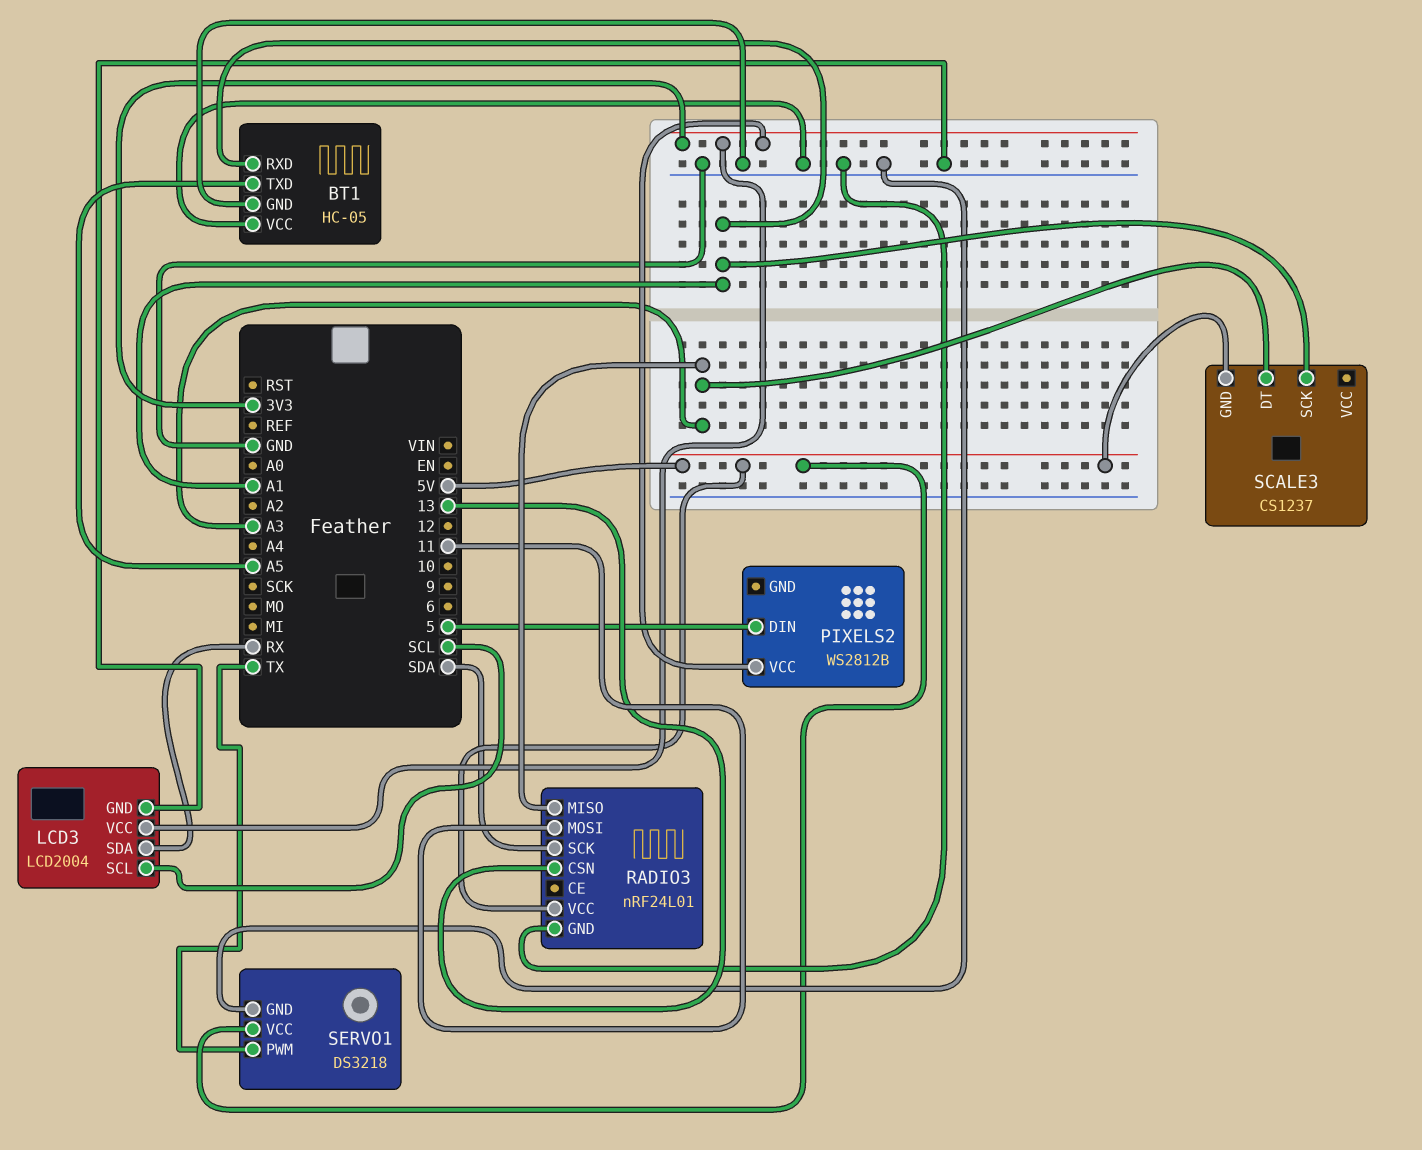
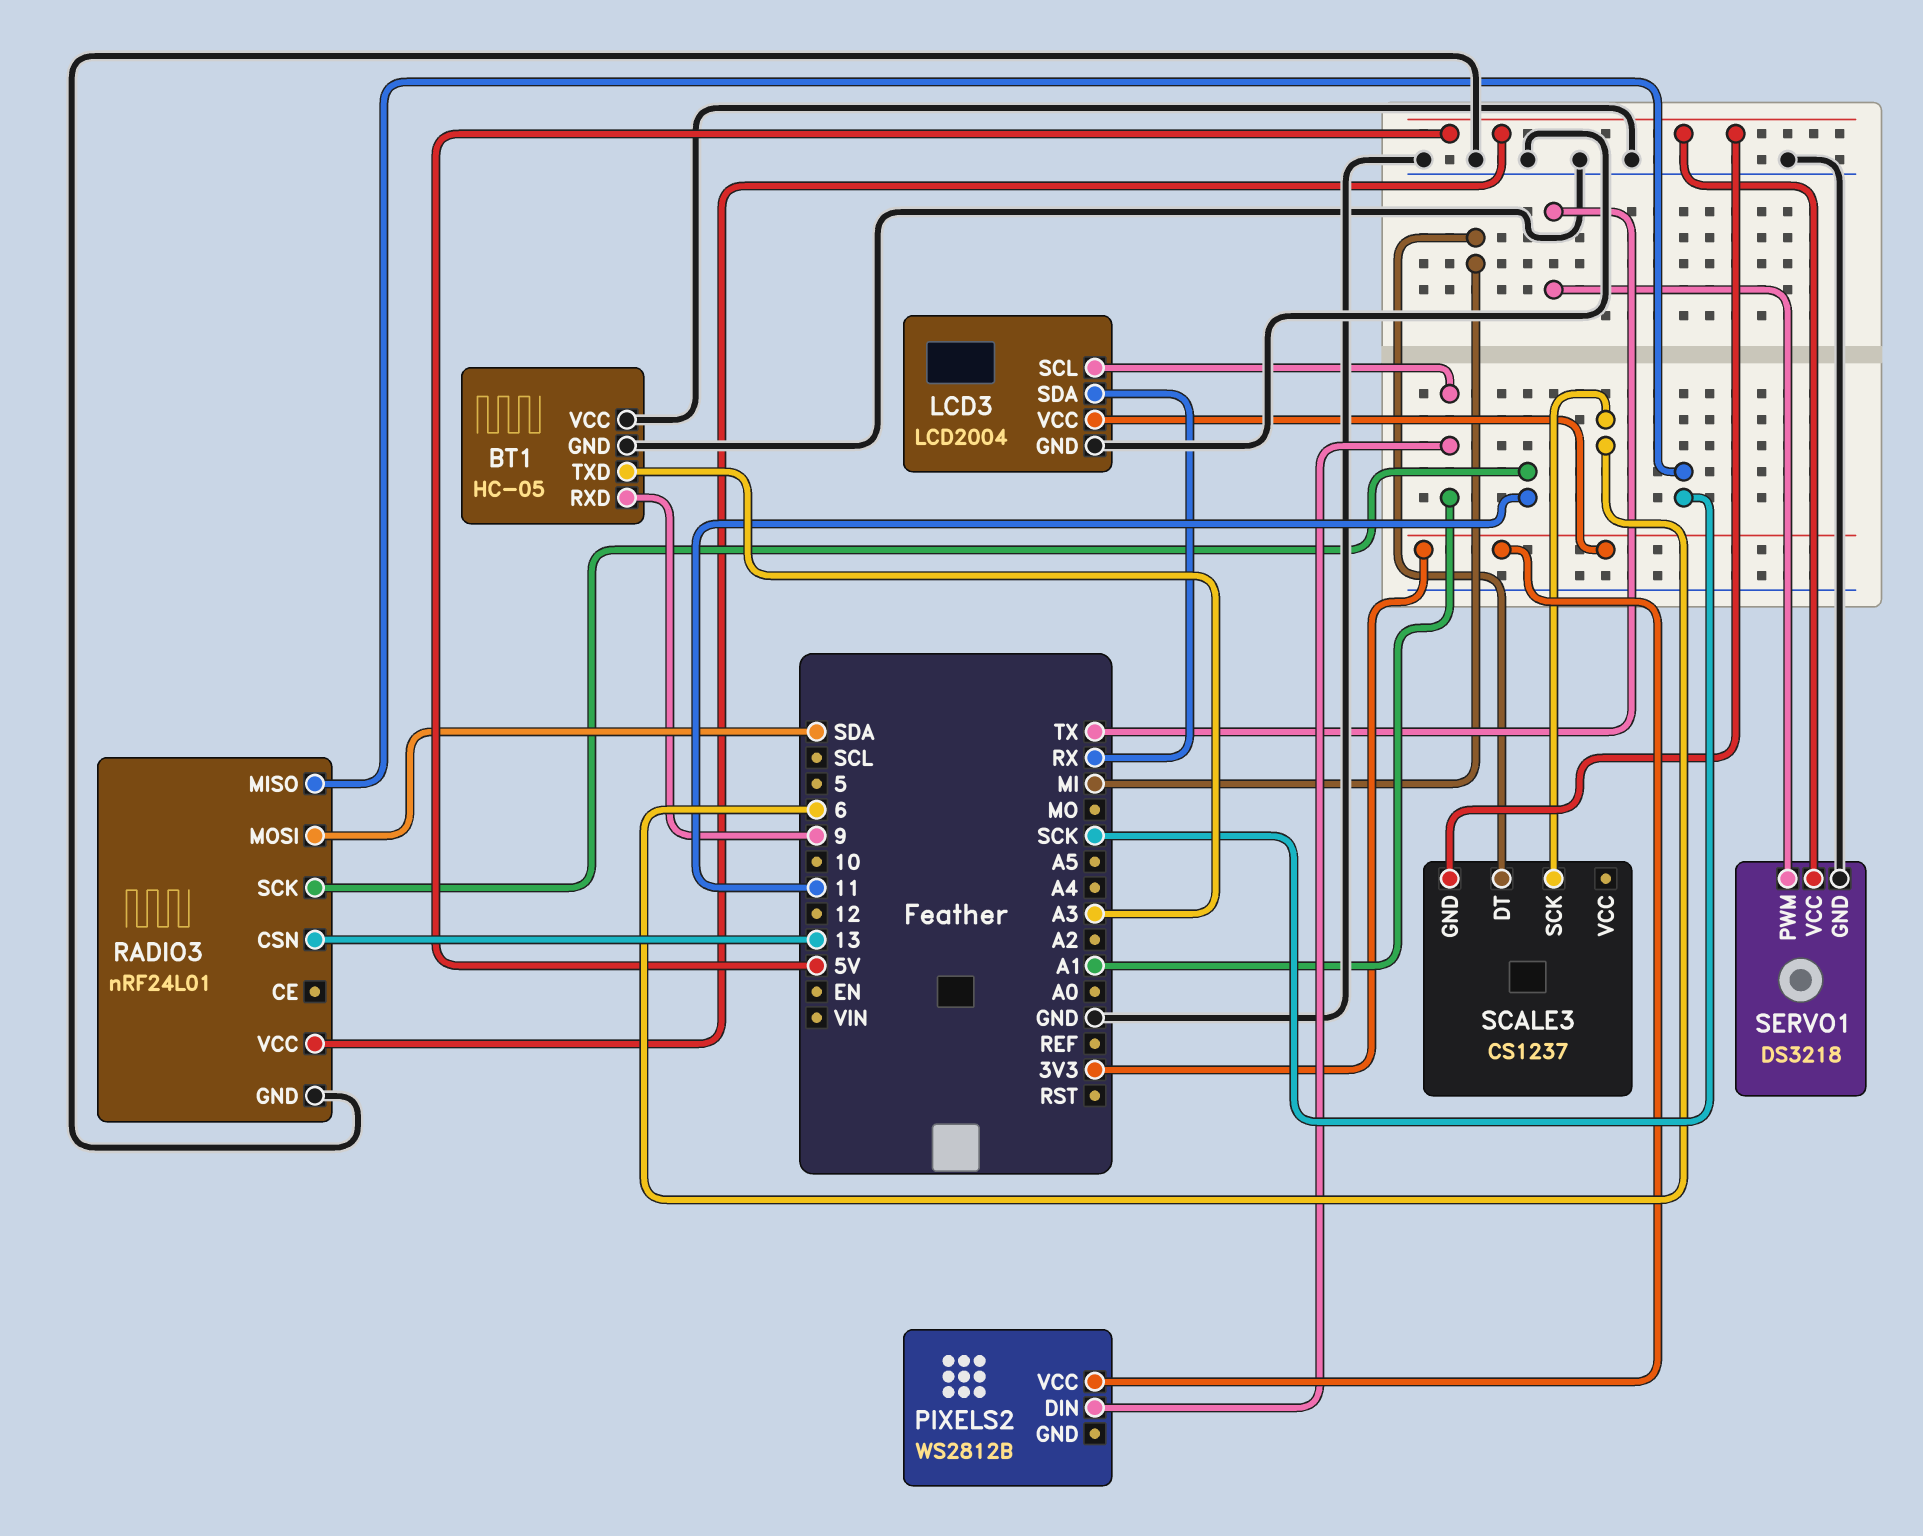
BT1 pin RXD: A1 -> 9
BT1 pin TXD: A5 -> A3
LCD3 pin SCL: SCL -> A1
PIXELS2 pin DIN: 5 -> A1
RADIO3 pin MISO: A3 -> SCK
RADIO3 pin MOSI: 11 -> SDA
RADIO3 pin SCK: SDA -> 11
SCALE3 pin DT: A3 -> MI
SCALE3 pin SCK: A1 -> 6

